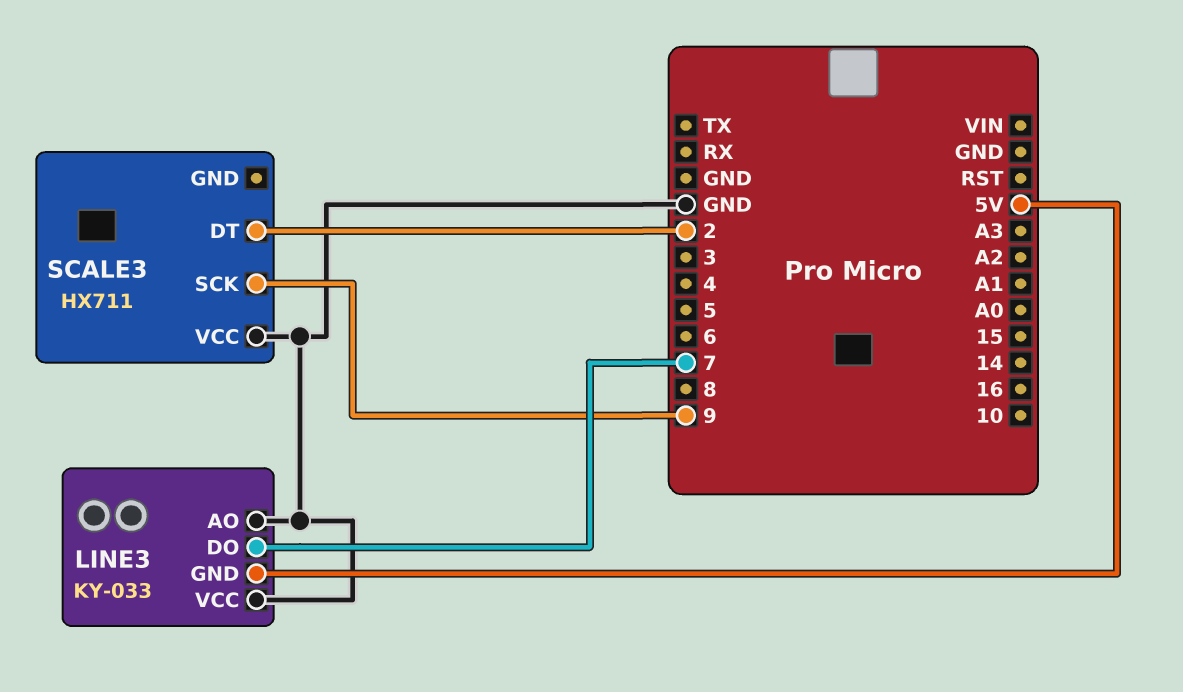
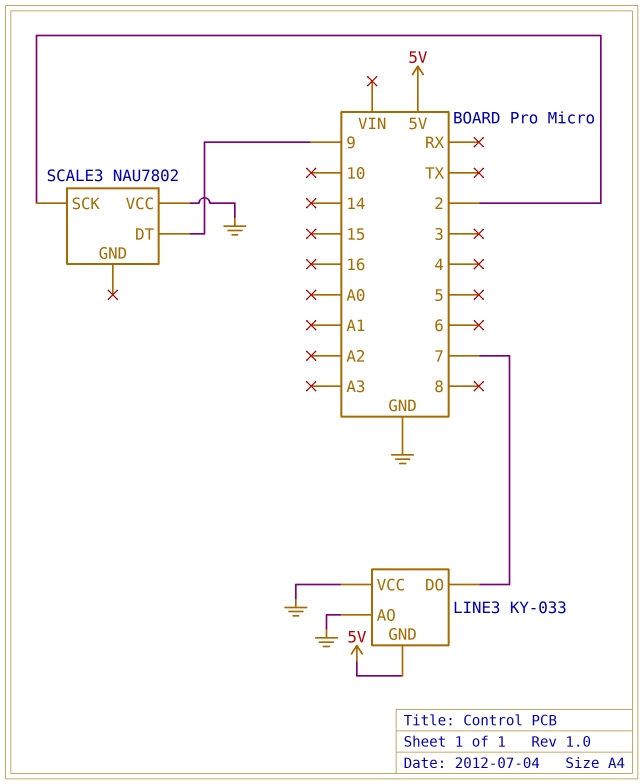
SCALE3: HX711 -> NAU7802
SCALE3 pin DT: 2 -> 9
SCALE3 pin SCK: 9 -> 2

